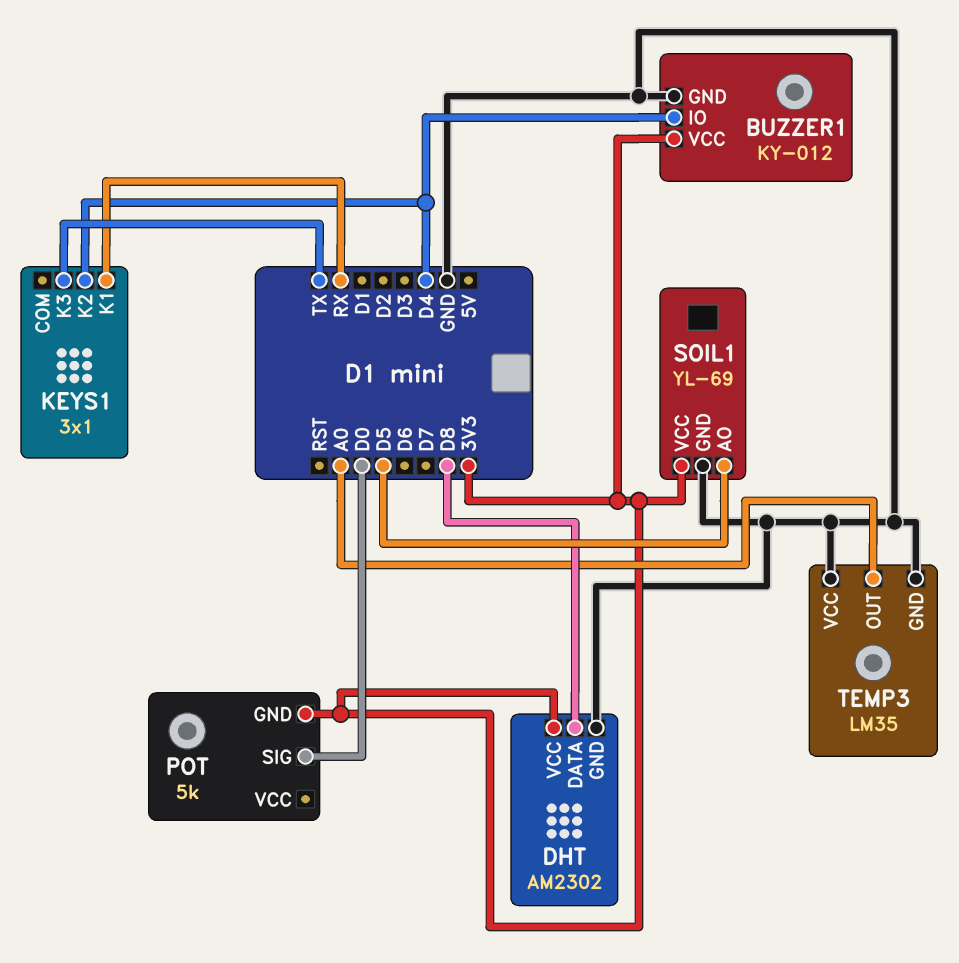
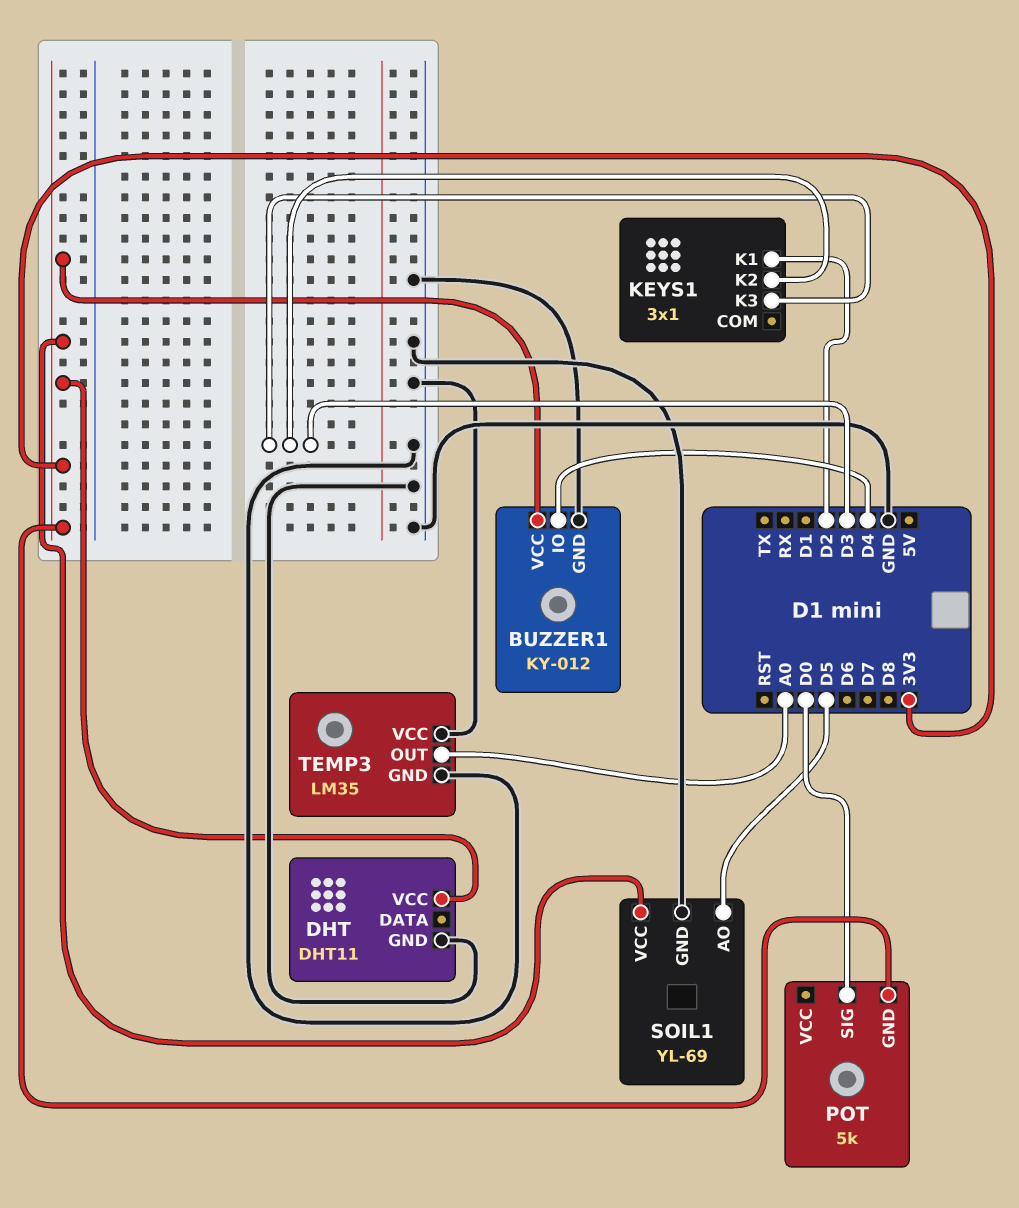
DHT: AM2302 -> DHT11
DHT pin DATA: D8 -> none
KEYS1 pin K1: RX -> D2
KEYS1 pin K2: D4 -> D3
KEYS1 pin K3: TX -> D3

